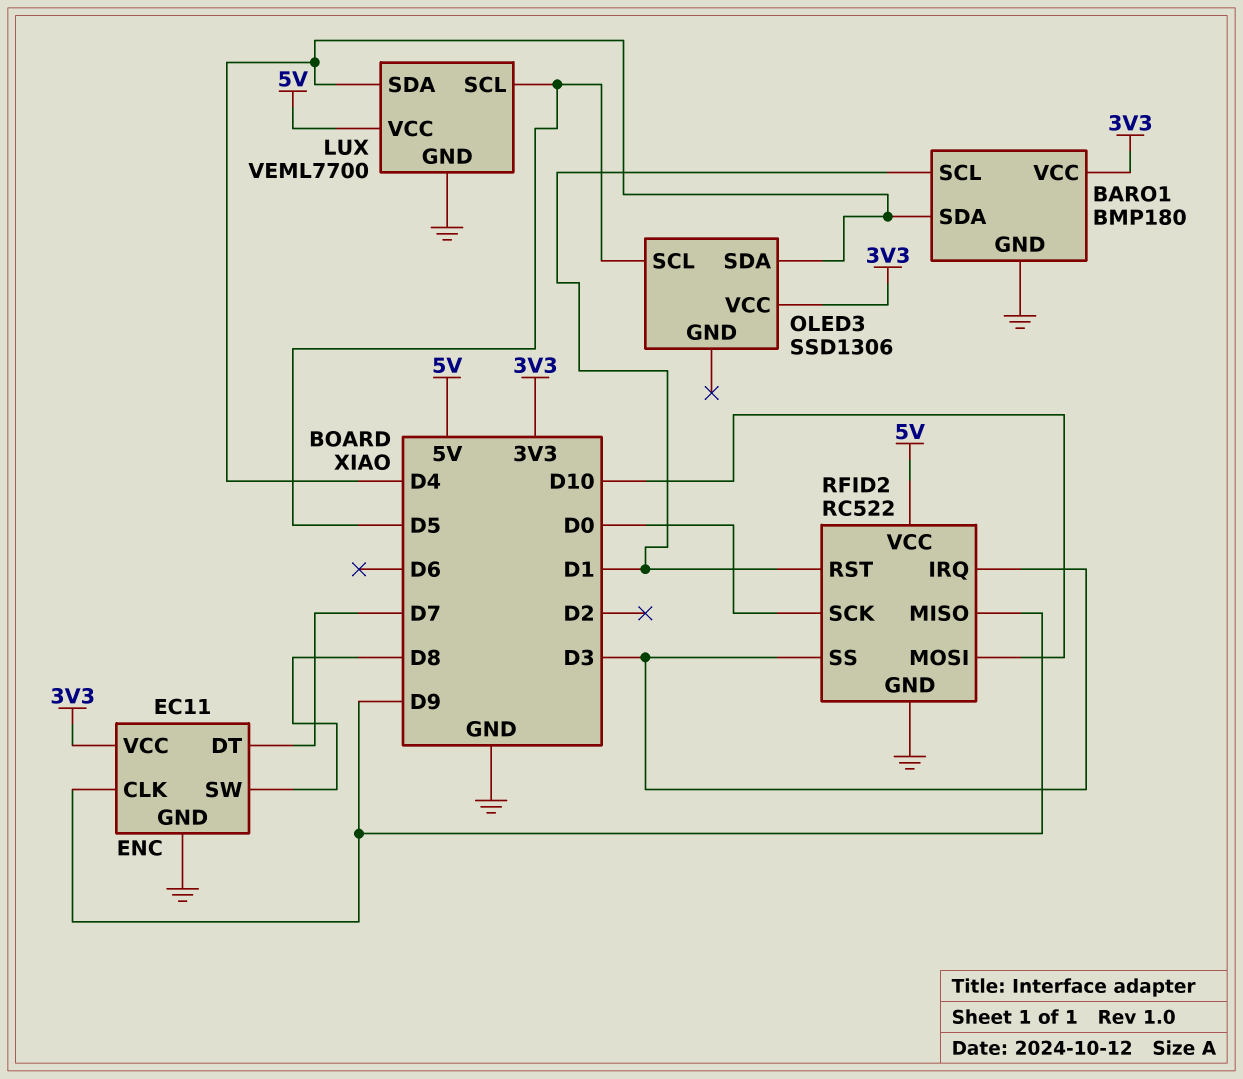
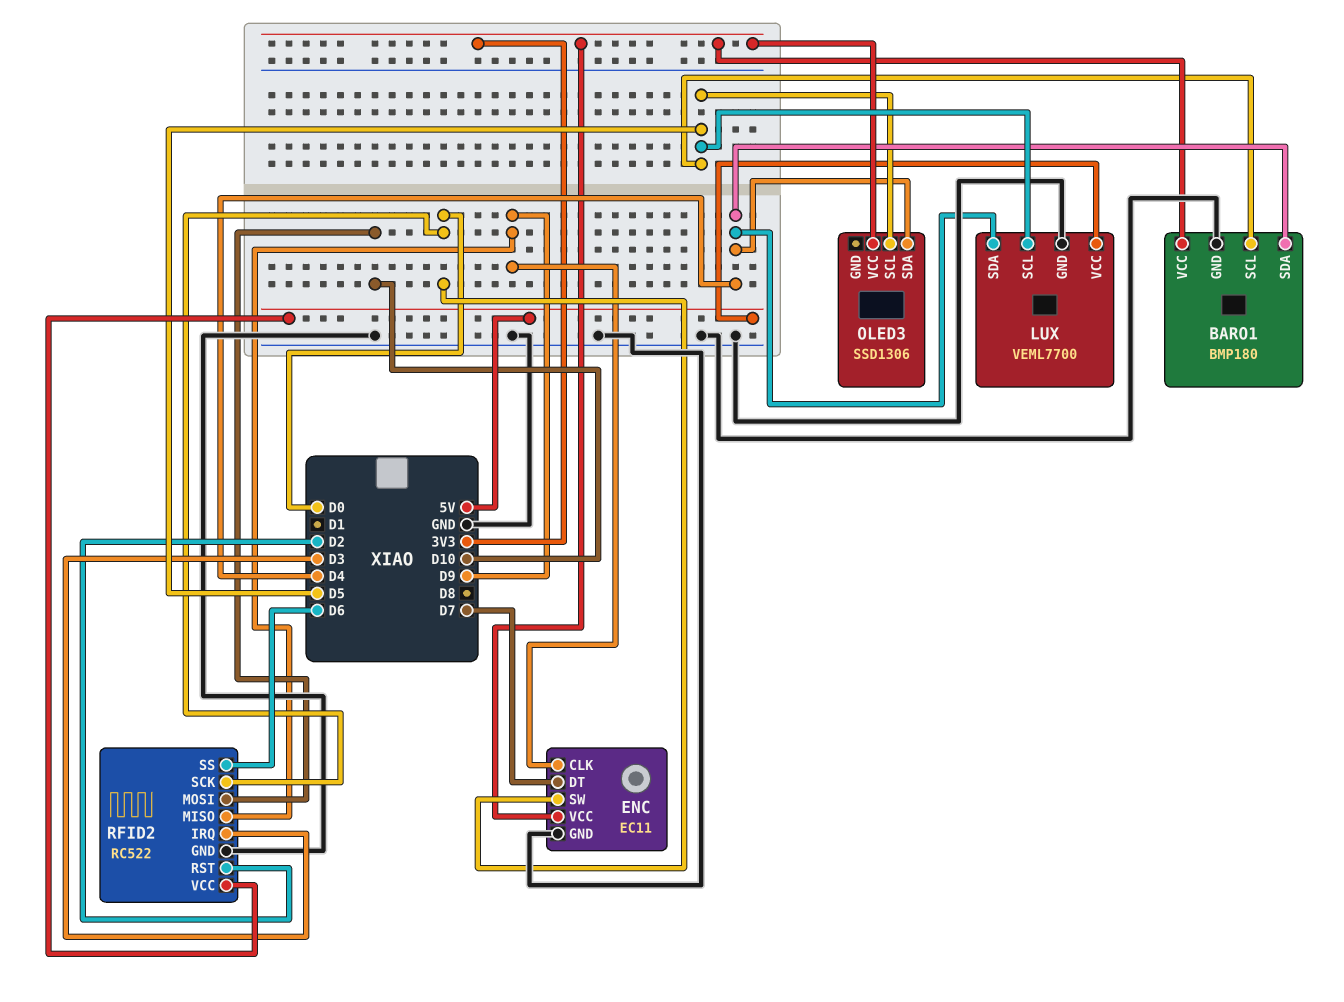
BARO1 pin SCL: D1 -> D5
ENC pin SW: D8 -> D0
RFID2 pin RST: D1 -> D2
RFID2 pin SS: D3 -> D6

